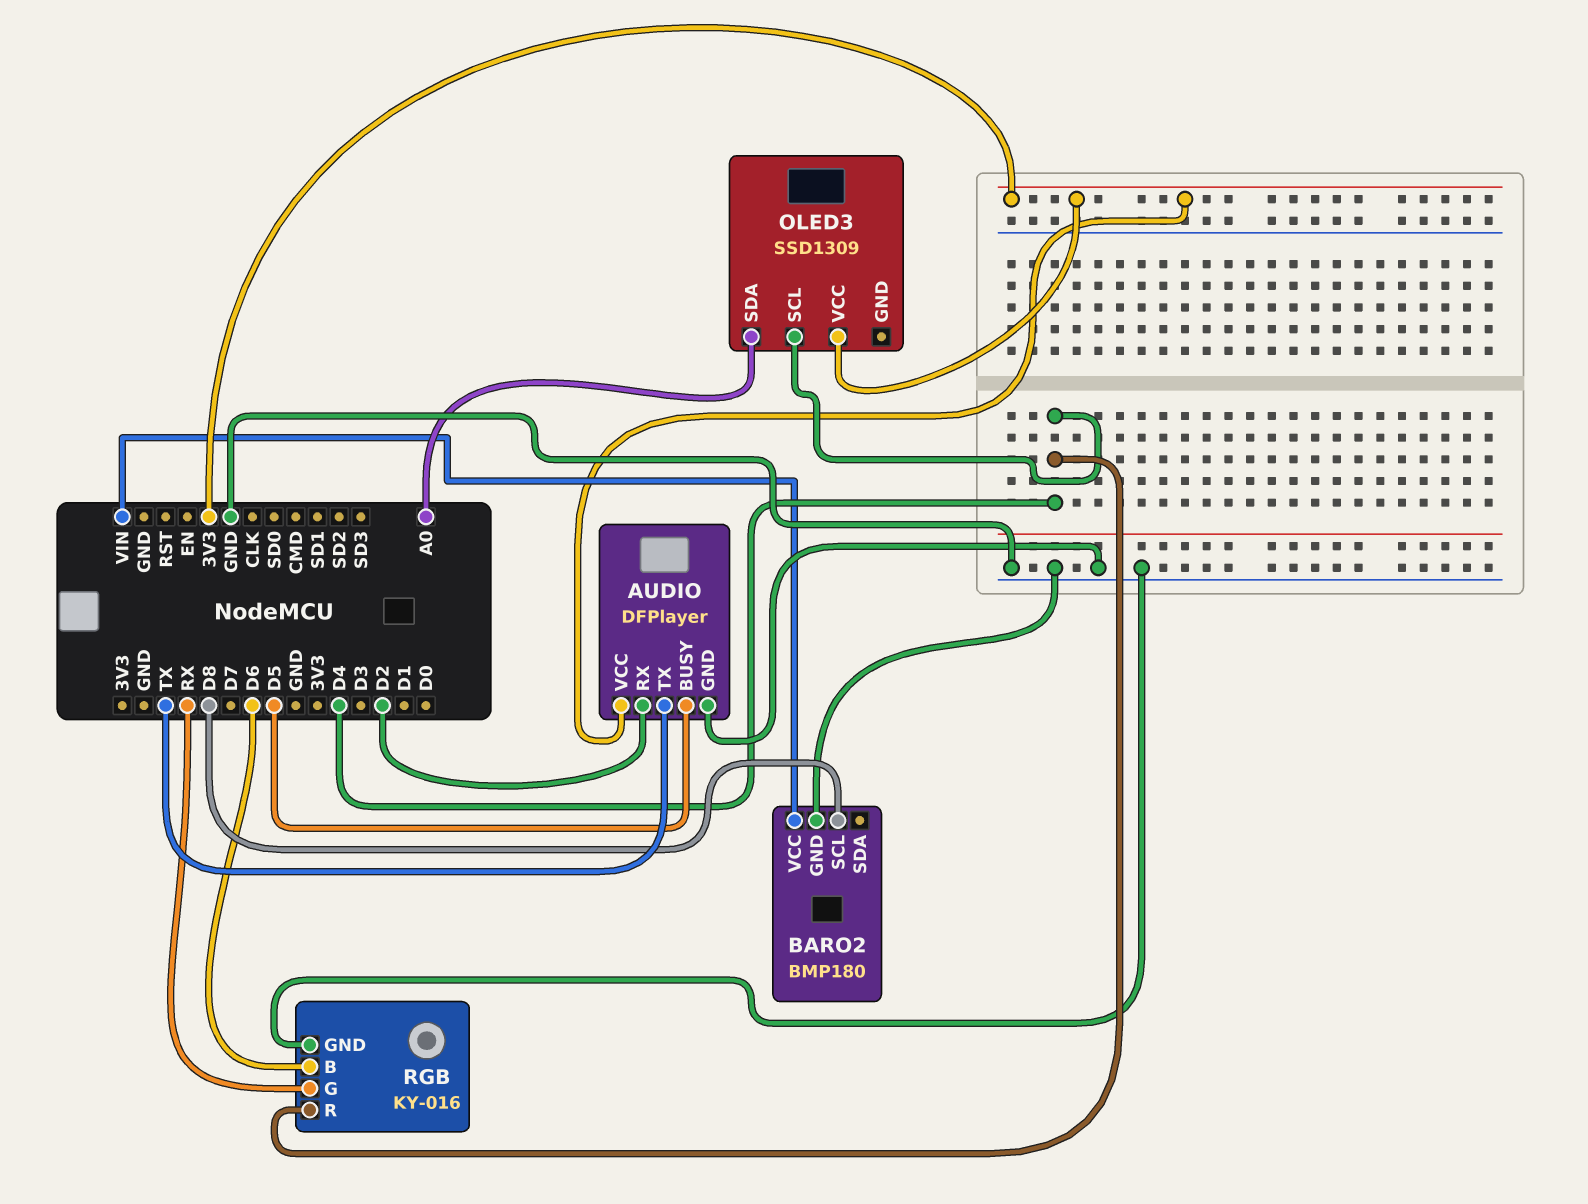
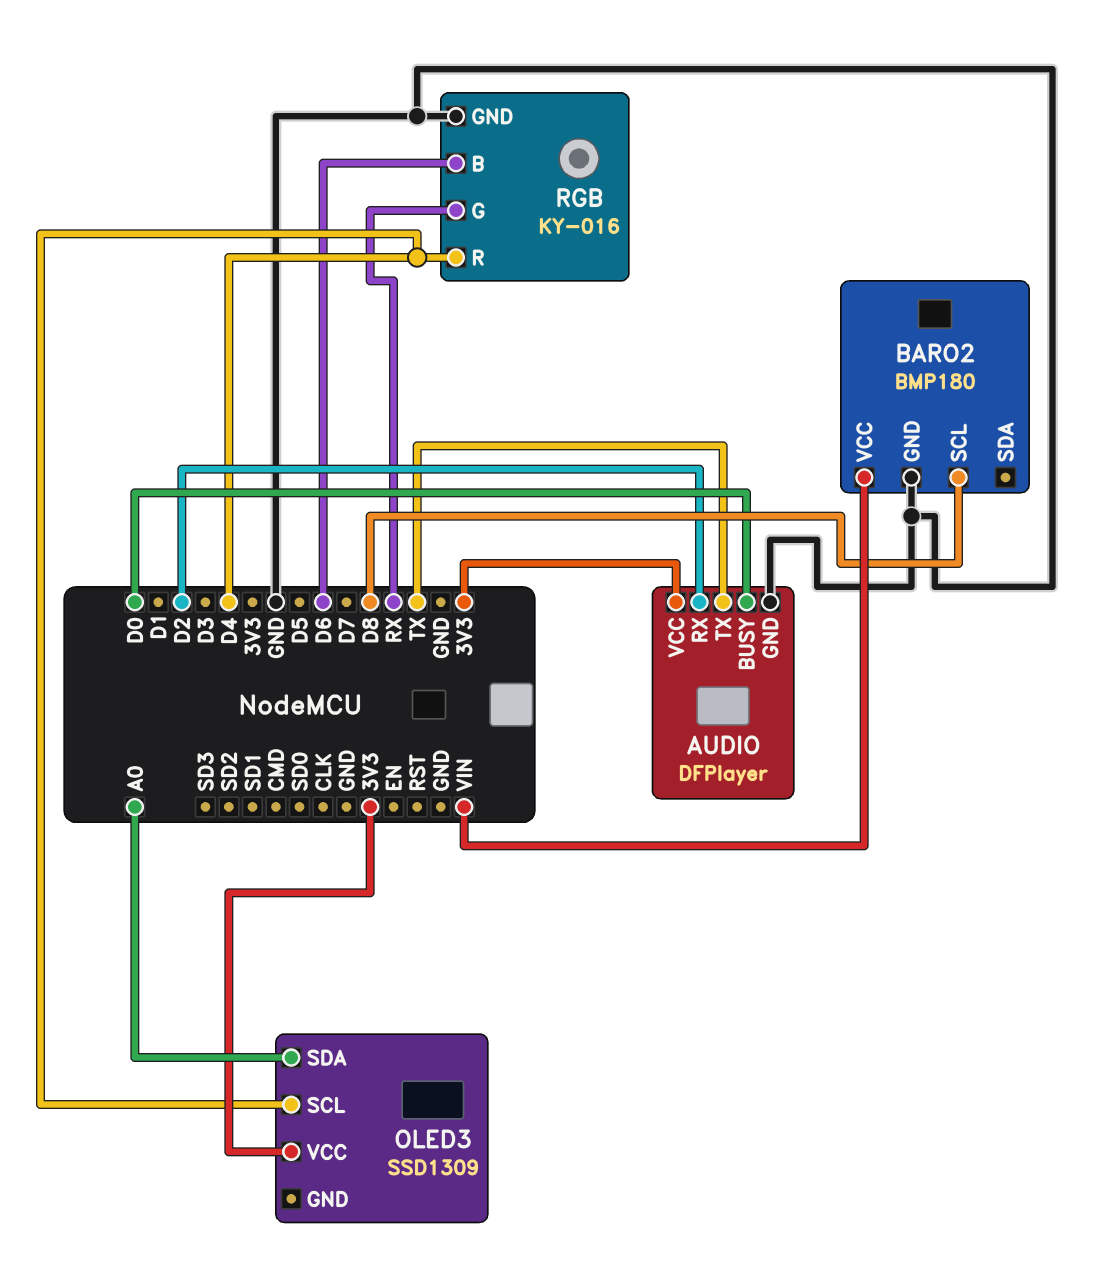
AUDIO pin BUSY: D5 -> D0

